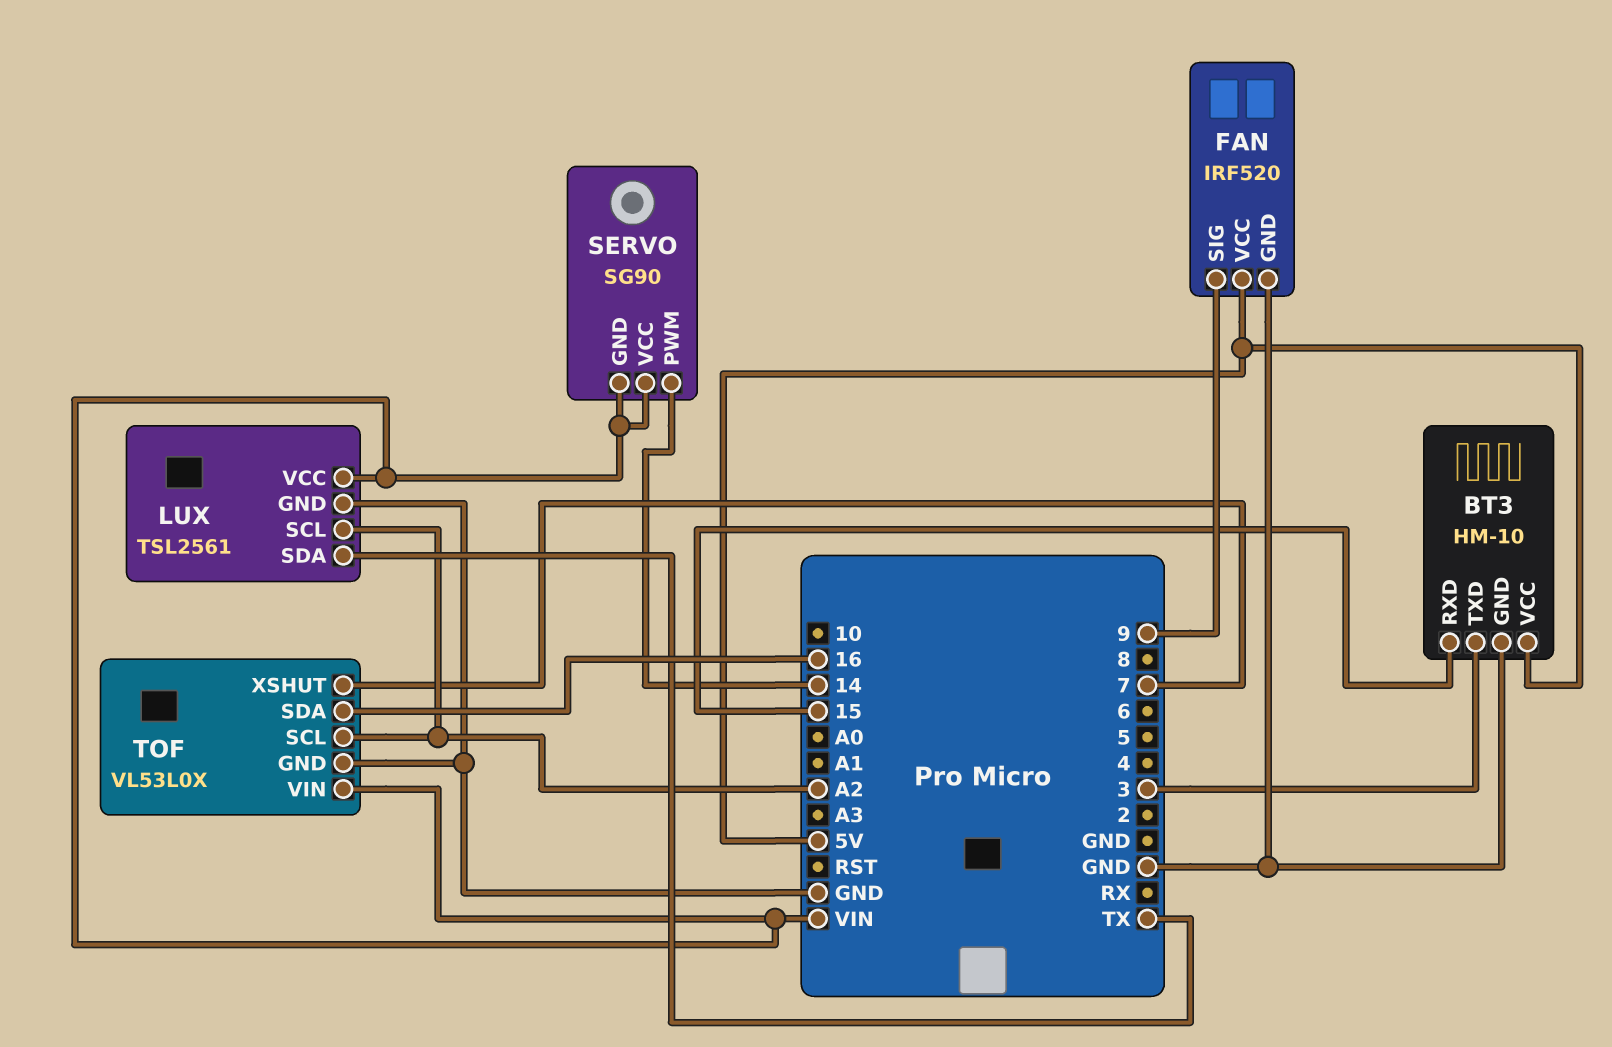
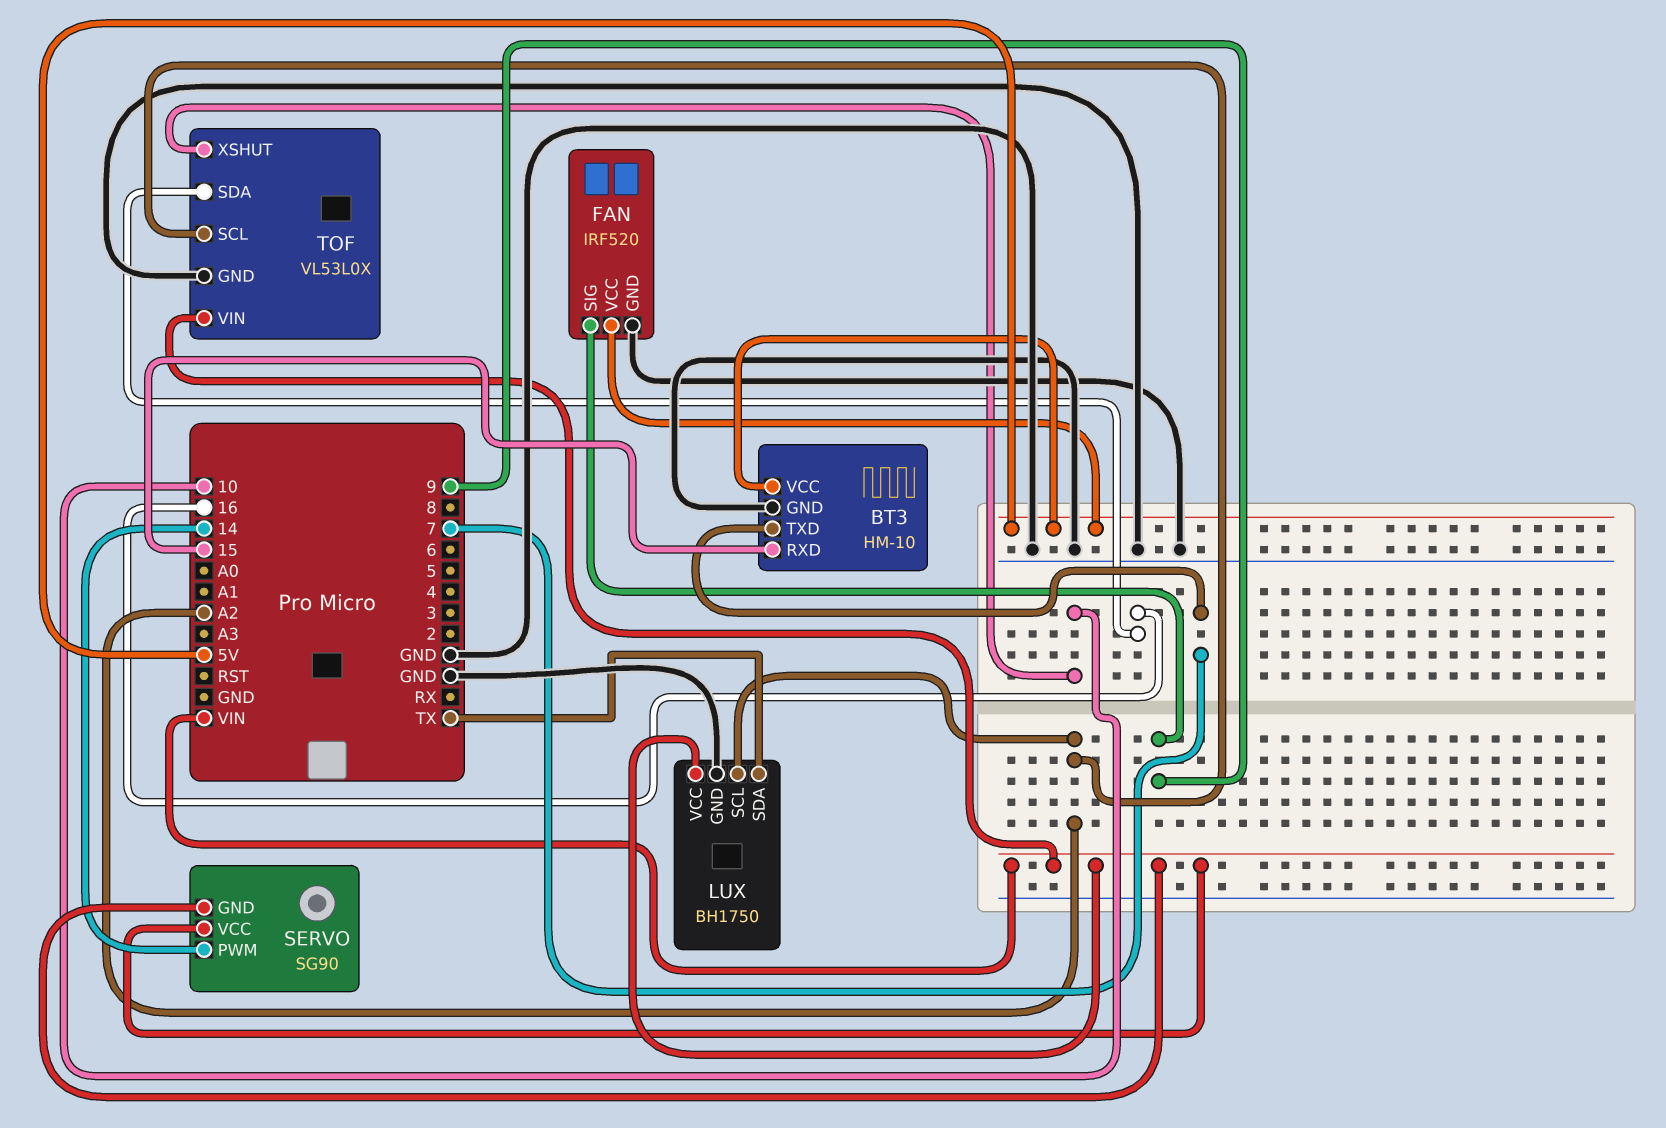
BT3 pin TXD: 3 -> 7
LUX: TSL2561 -> BH1750
TOF pin XSHUT: 7 -> 10

